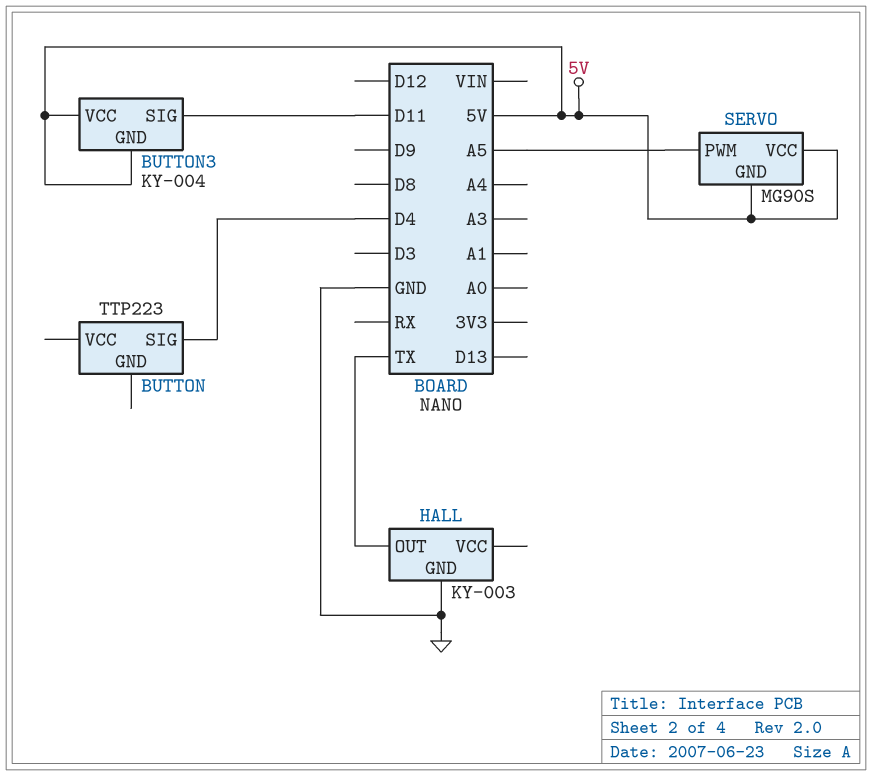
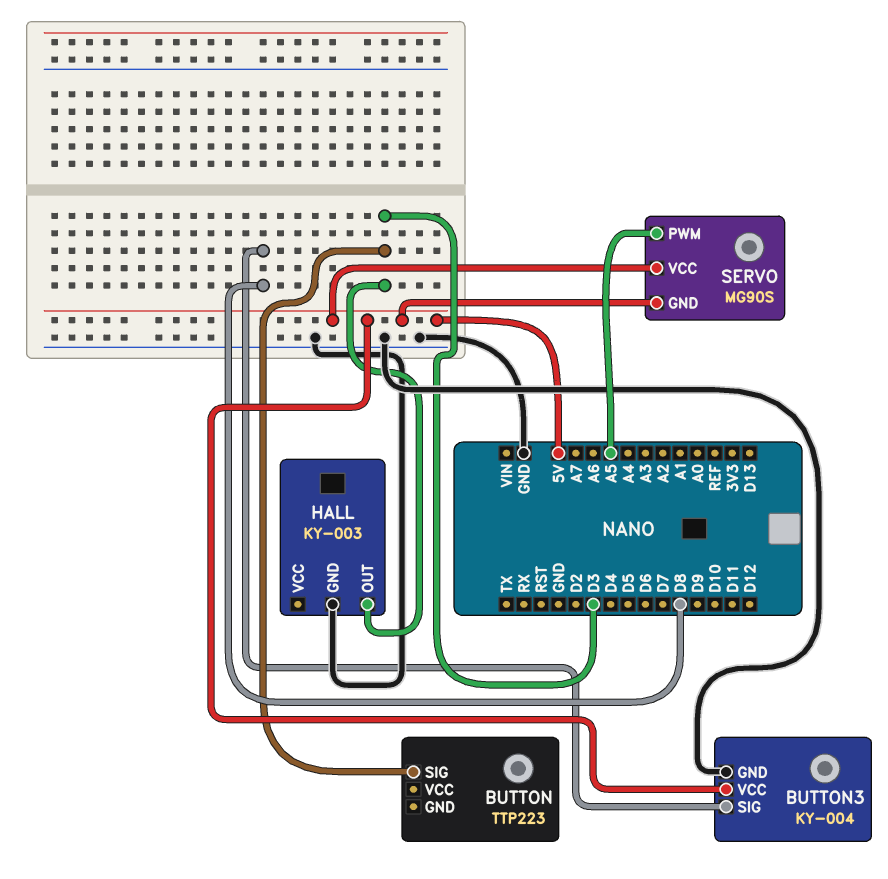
BUTTON pin SIG: D4 -> D3
BUTTON3 pin GND: 5V -> GND
BUTTON3 pin SIG: D11 -> D8
HALL pin OUT: TX -> D3

